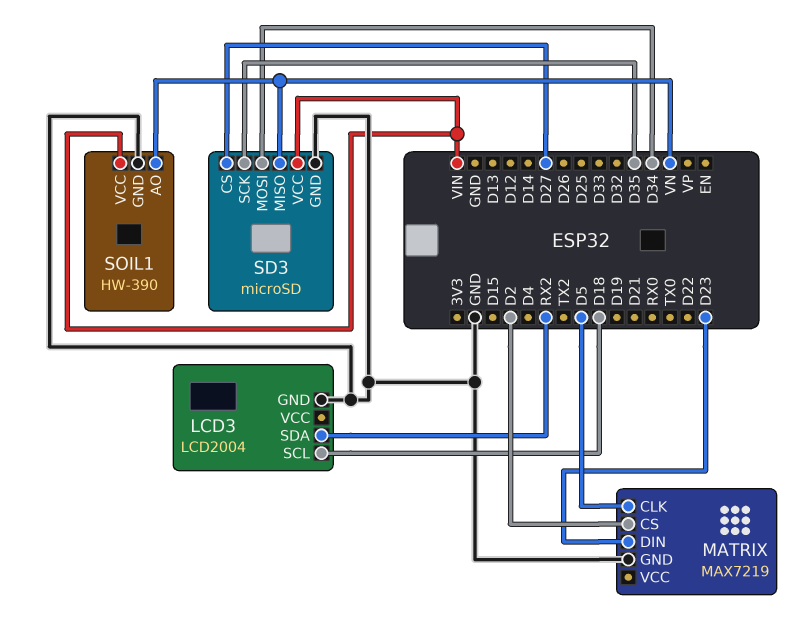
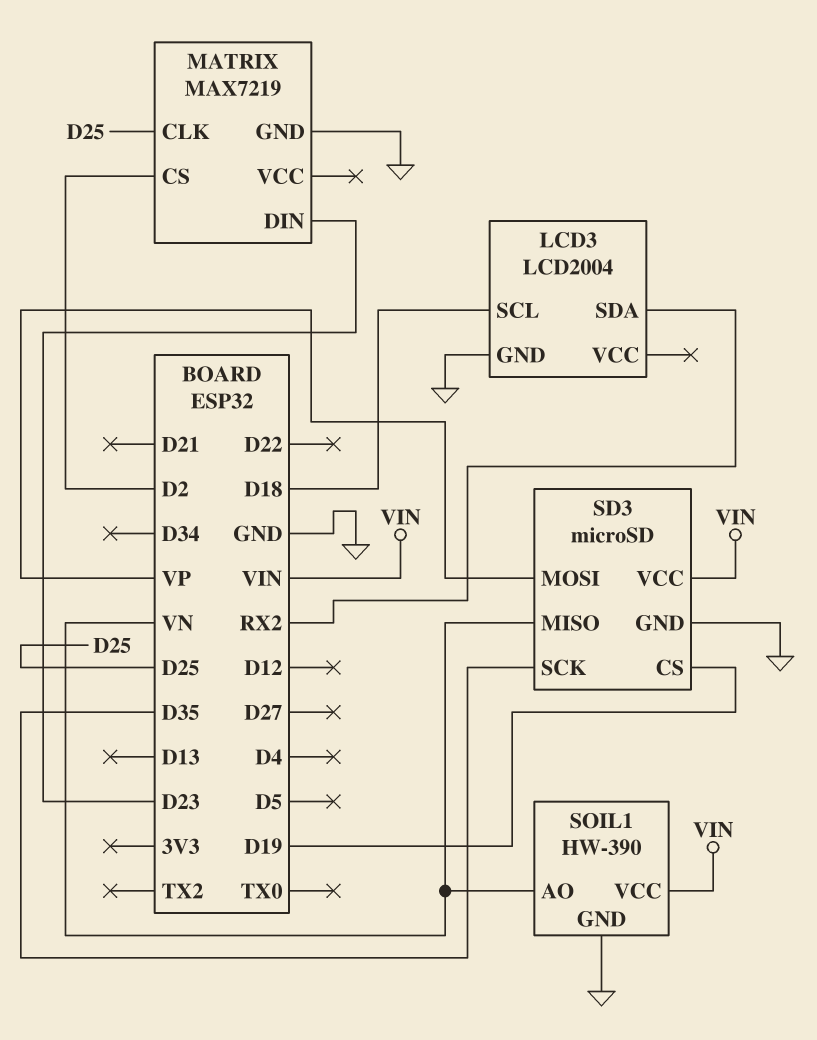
MATRIX pin CLK: D5 -> D25
SD3 pin CS: D27 -> D19
SD3 pin MOSI: D34 -> VP

